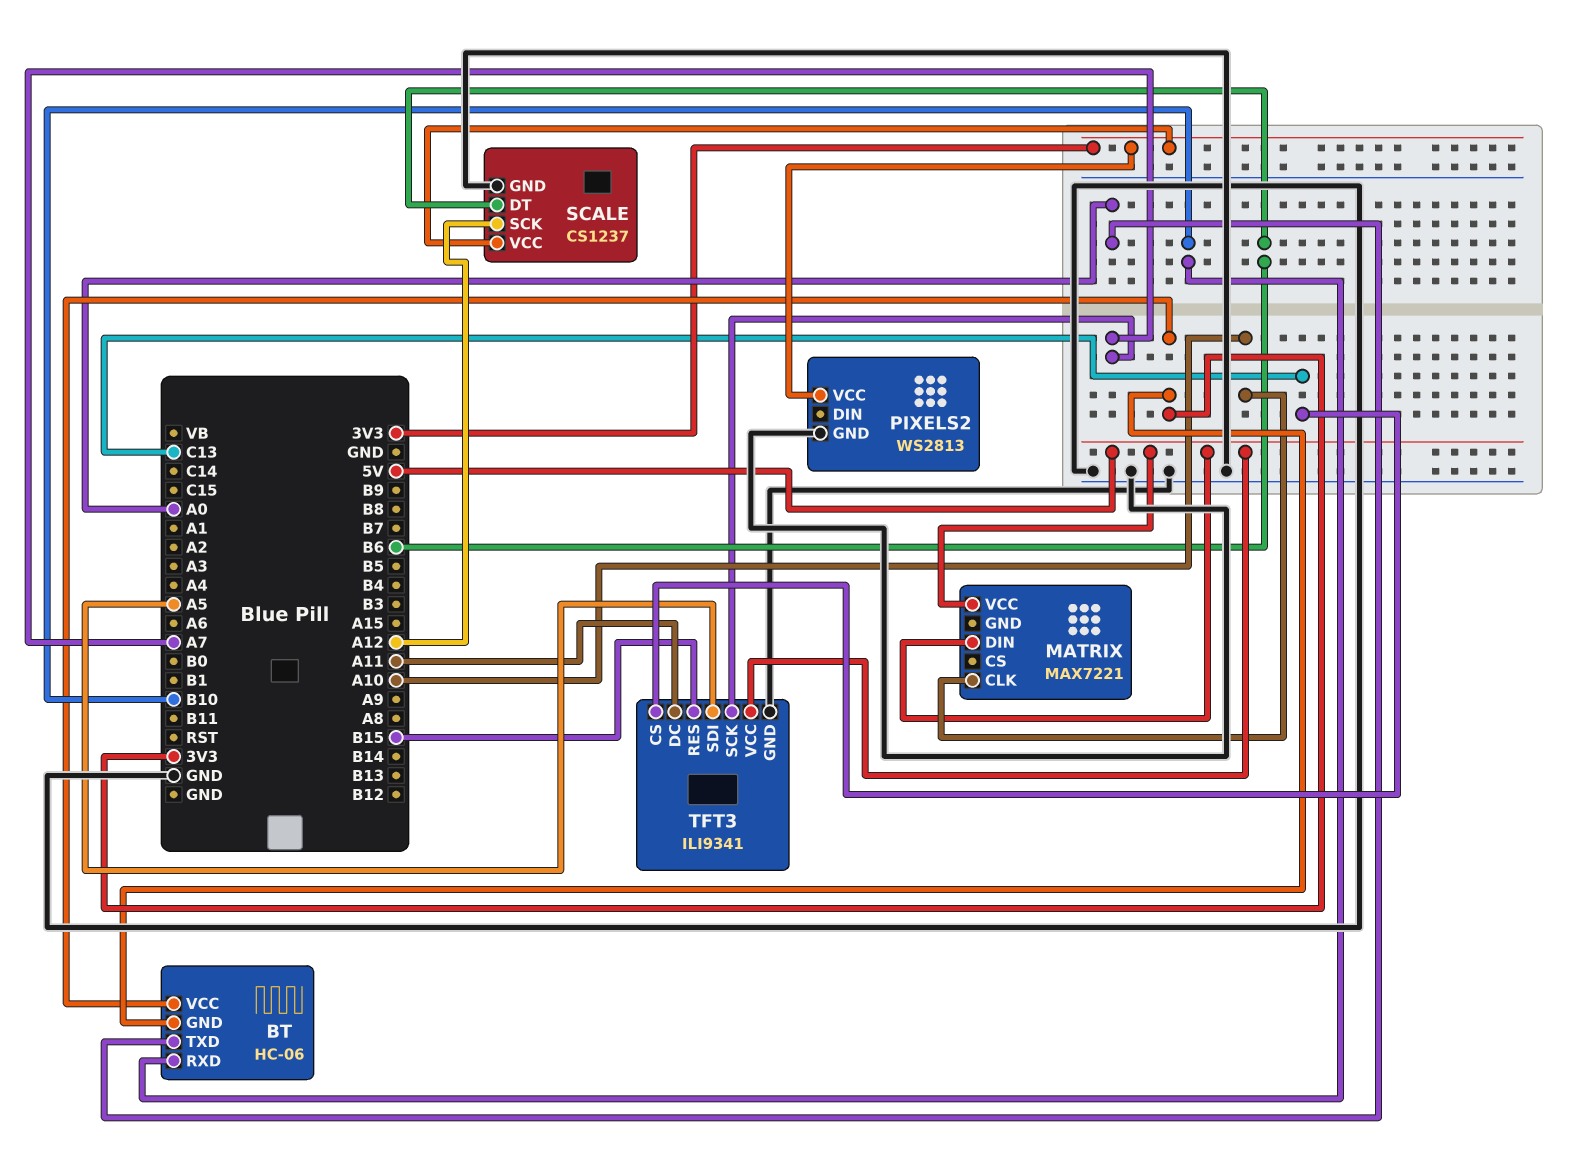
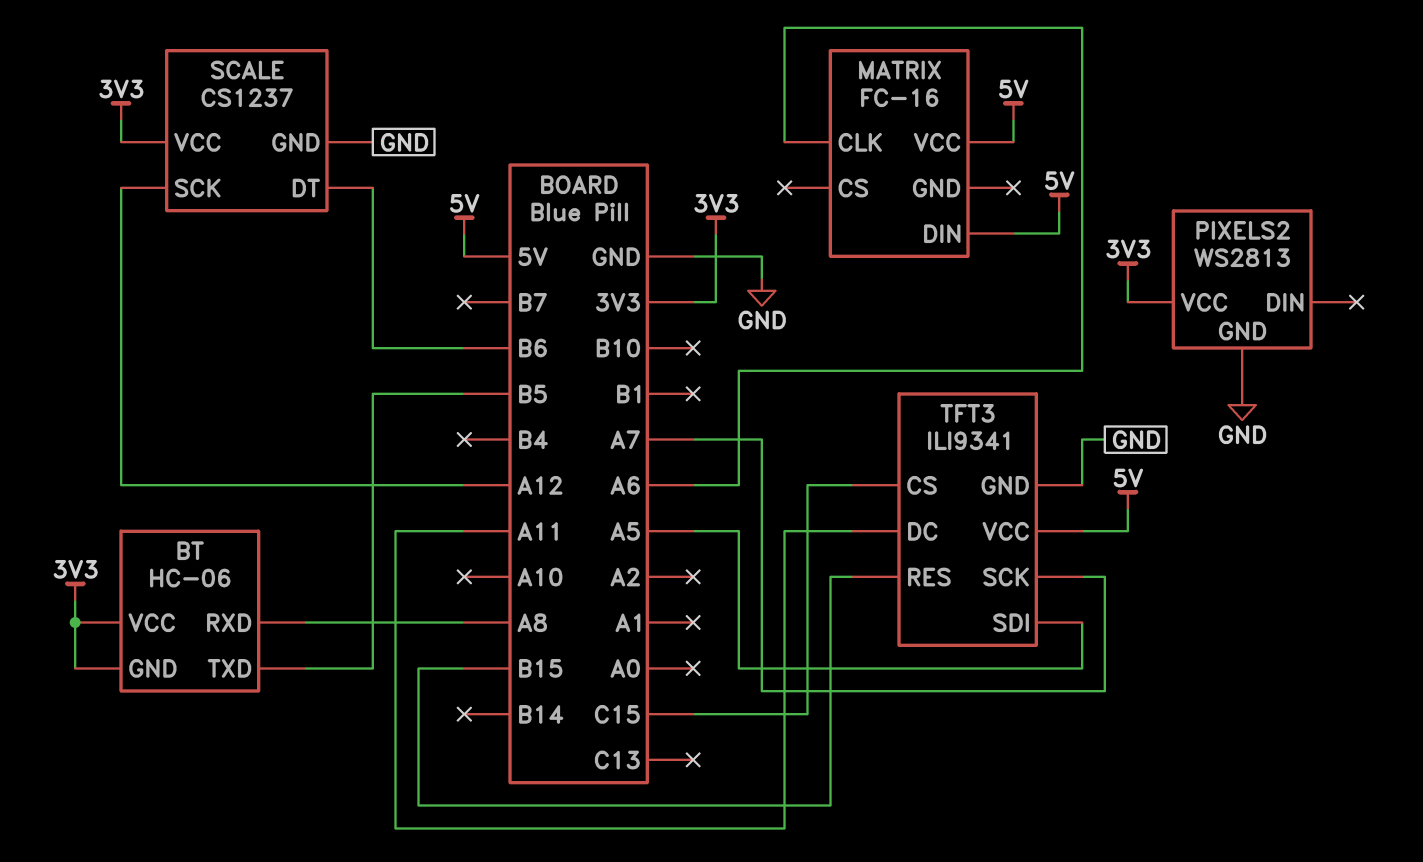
BT pin RXD: B10 -> A8
BT pin TXD: A0 -> B5
MATRIX: MAX7221 -> FC-16
MATRIX pin CLK: A10 -> A6
TFT3 pin CS: C13 -> C15

